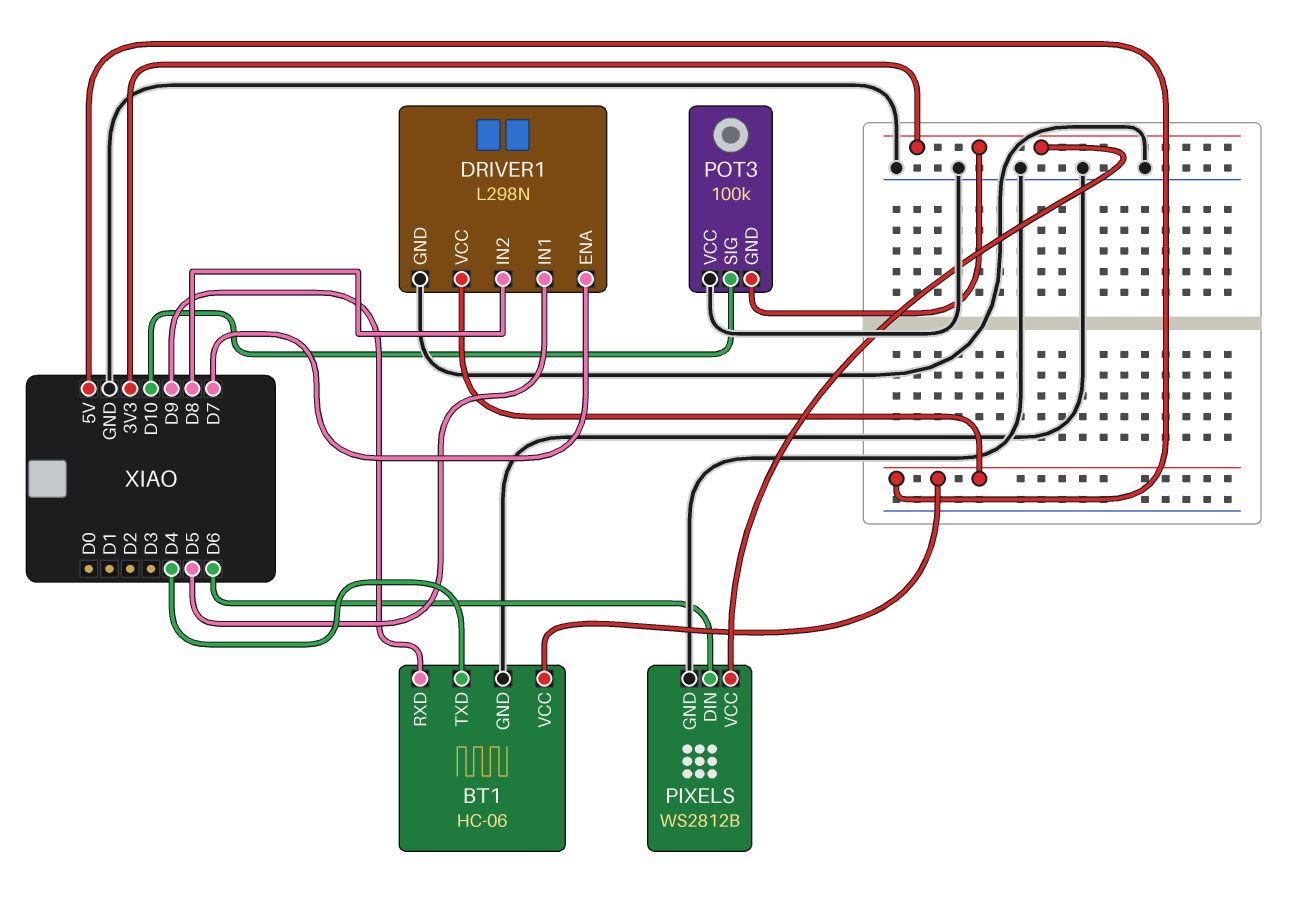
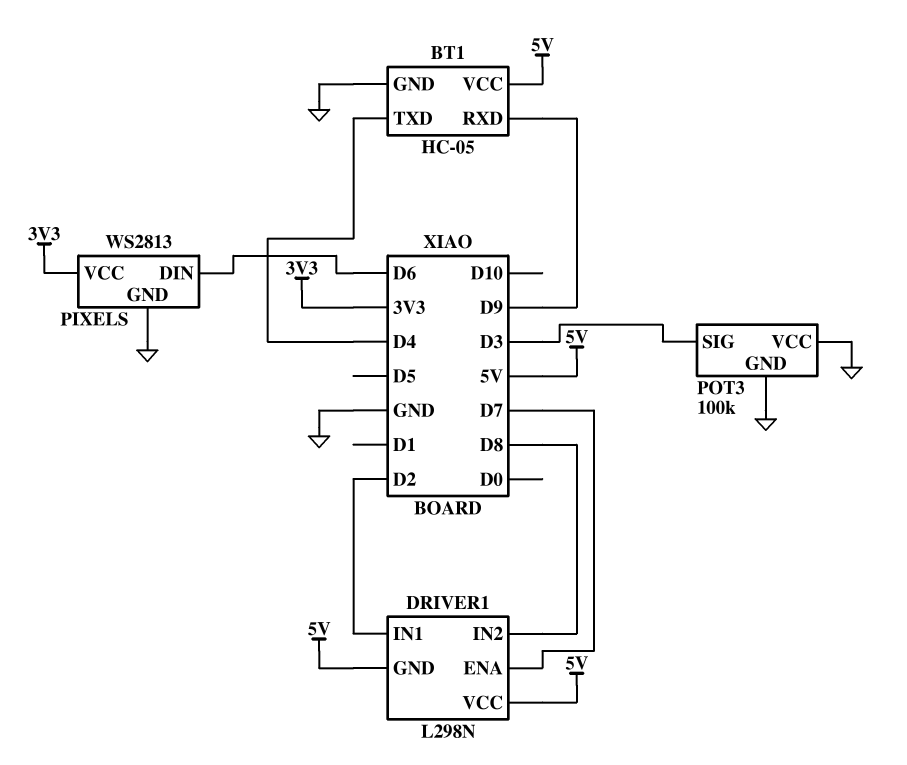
BT1: HC-06 -> HC-05
DRIVER1 pin GND: GND -> 5V
DRIVER1 pin IN1: D5 -> D2
PIXELS: WS2812B -> WS2813
POT3 pin GND: 3V3 -> GND
POT3 pin SIG: D10 -> D3

